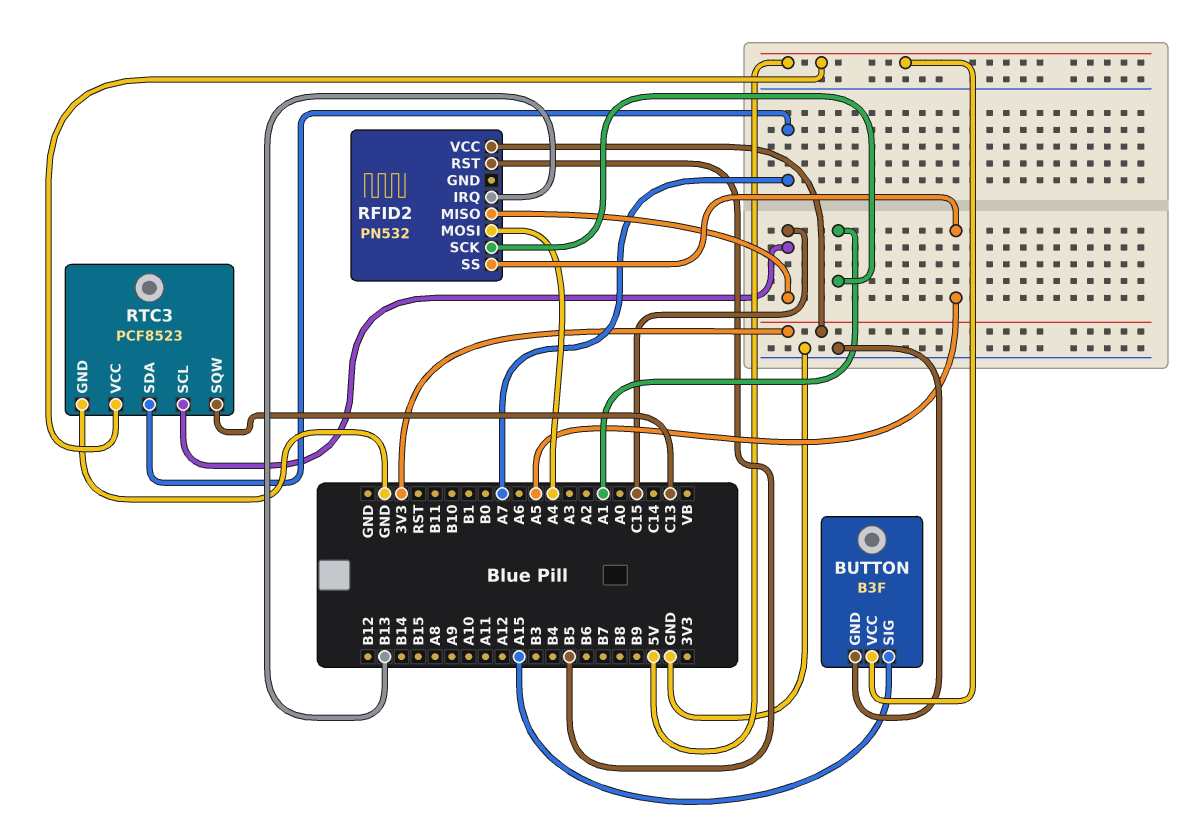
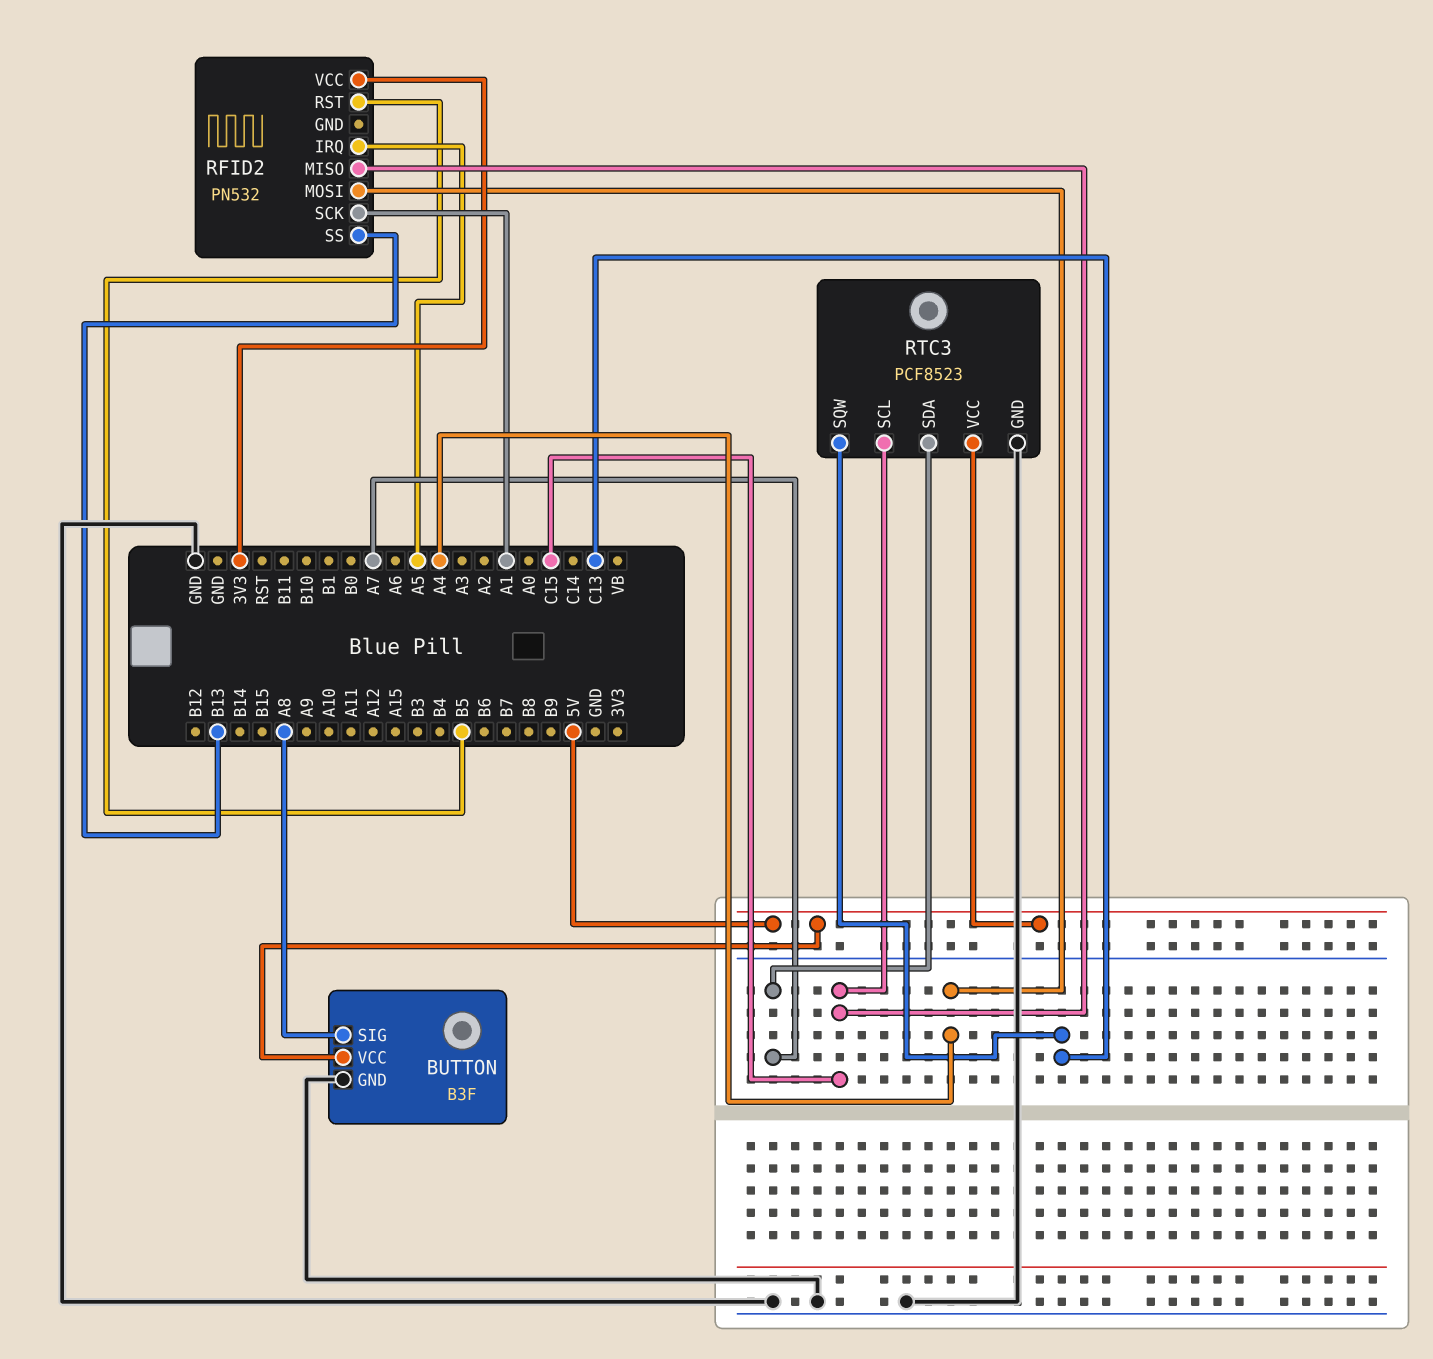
BUTTON pin SIG: A15 -> A8
RFID2 pin IRQ: B13 -> A5
RFID2 pin SS: A5 -> B13

